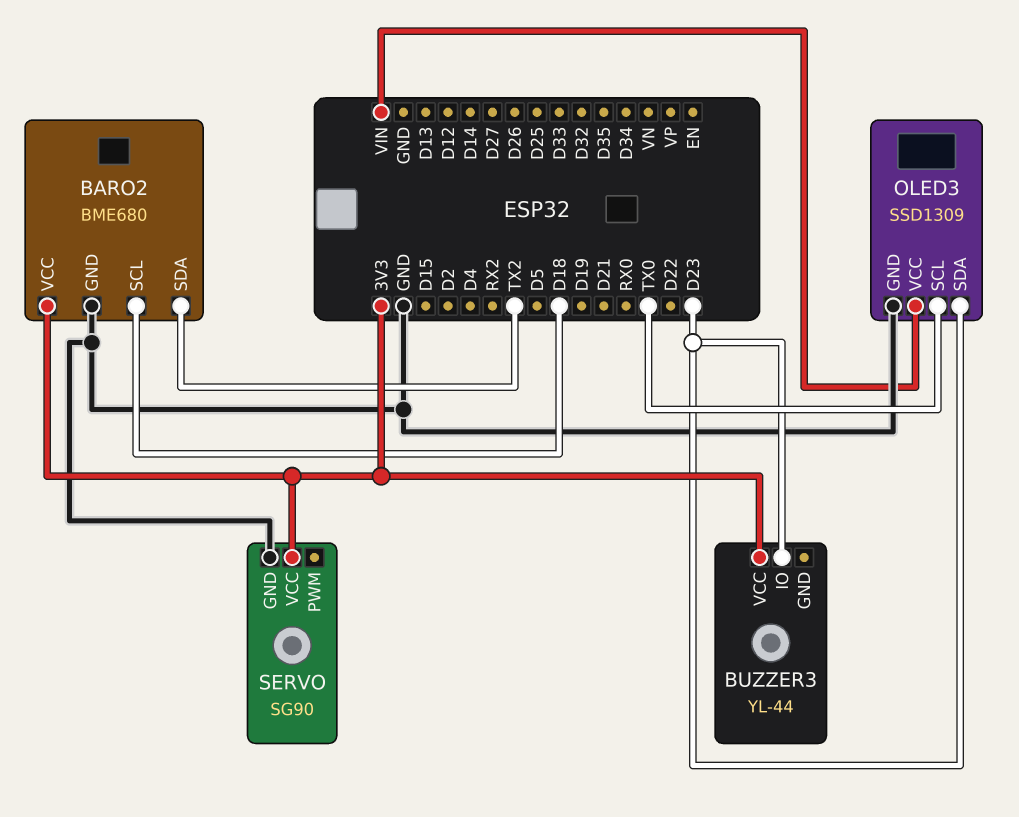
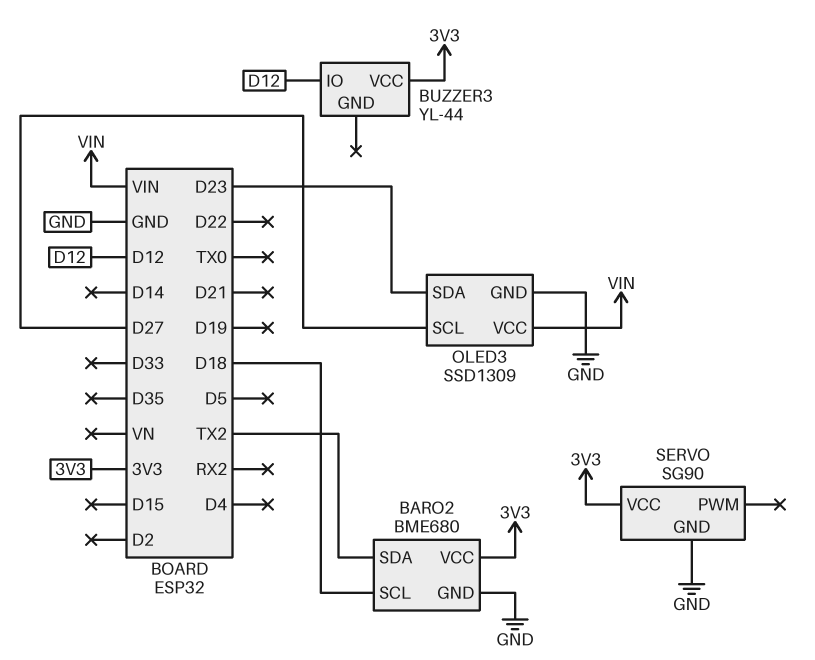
BUZZER3 pin IO: D23 -> D12
OLED3 pin SCL: TX0 -> D27

